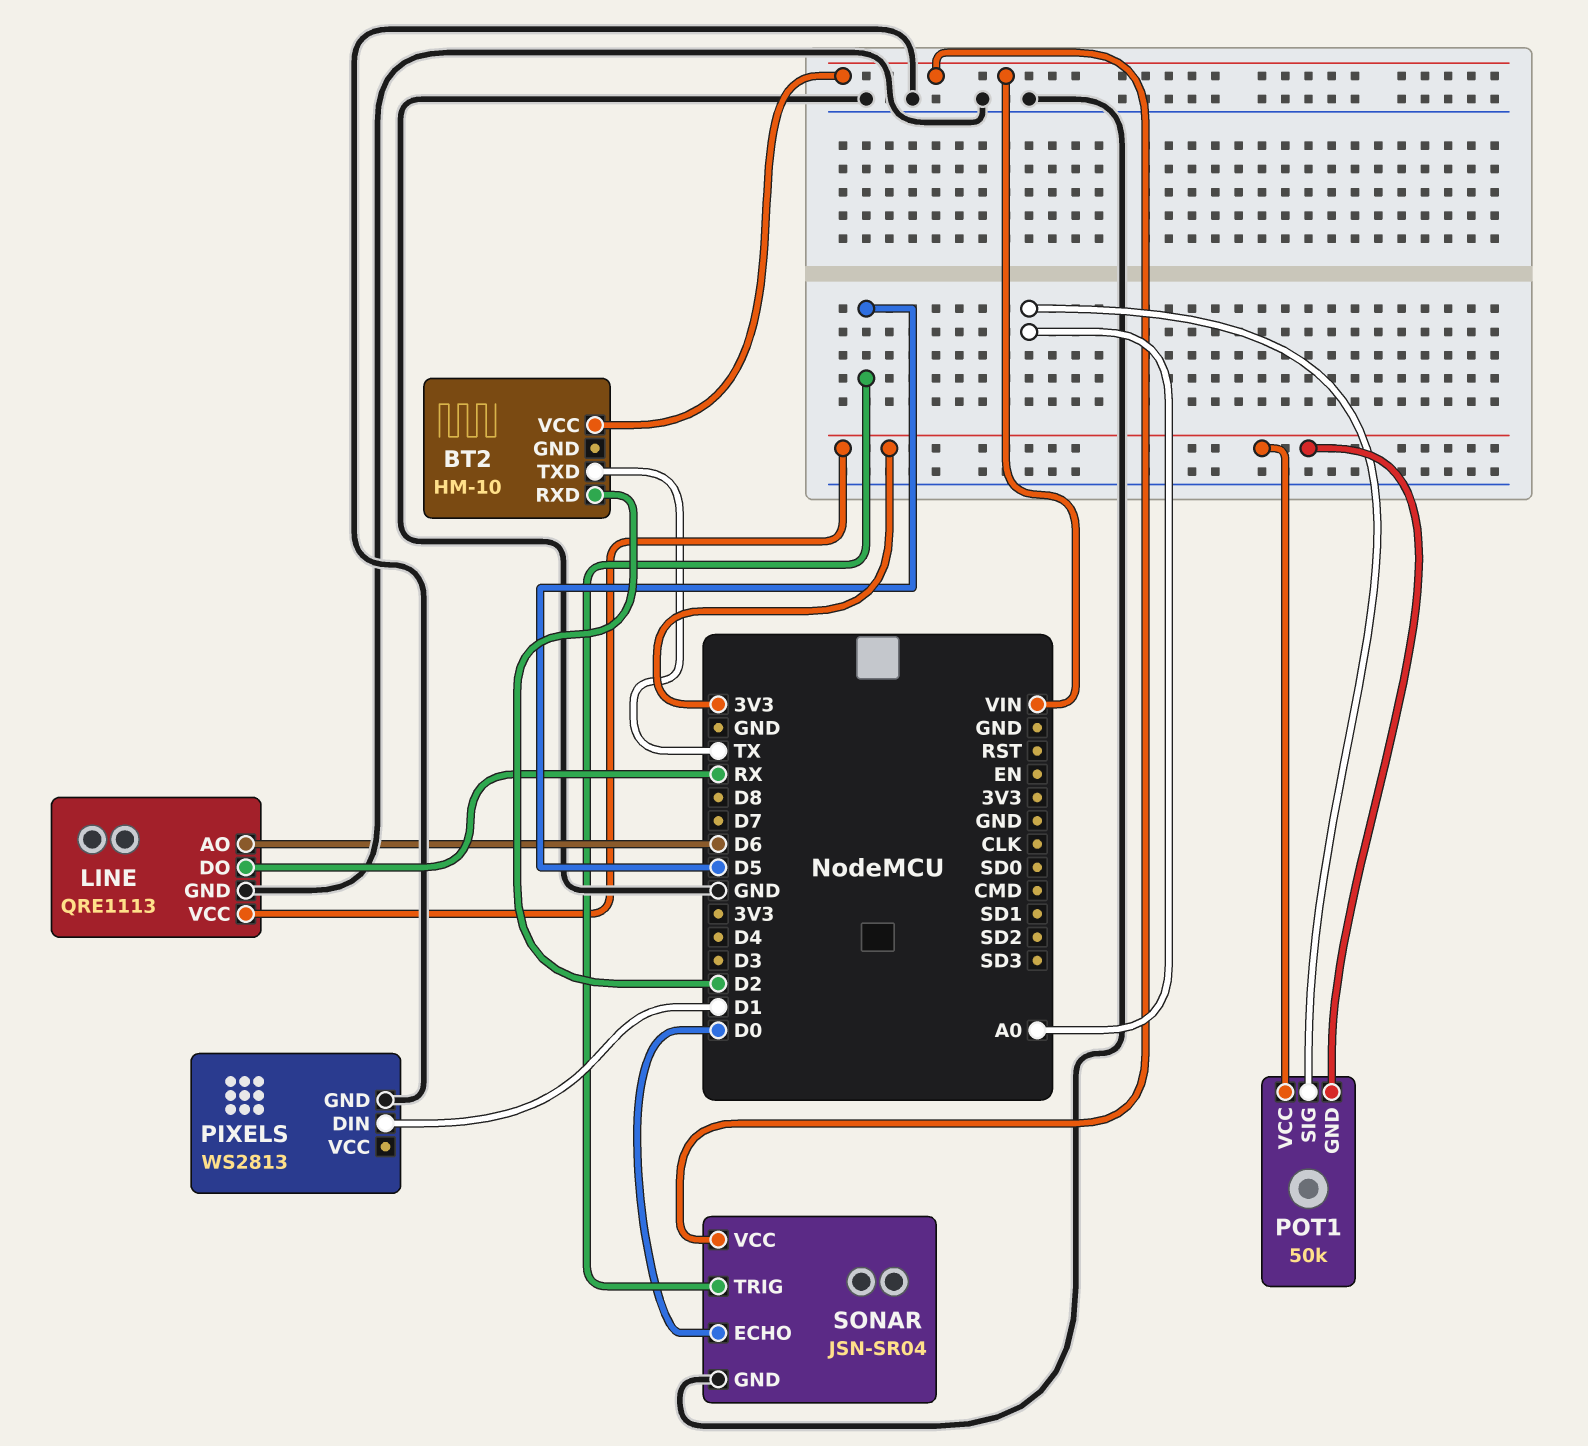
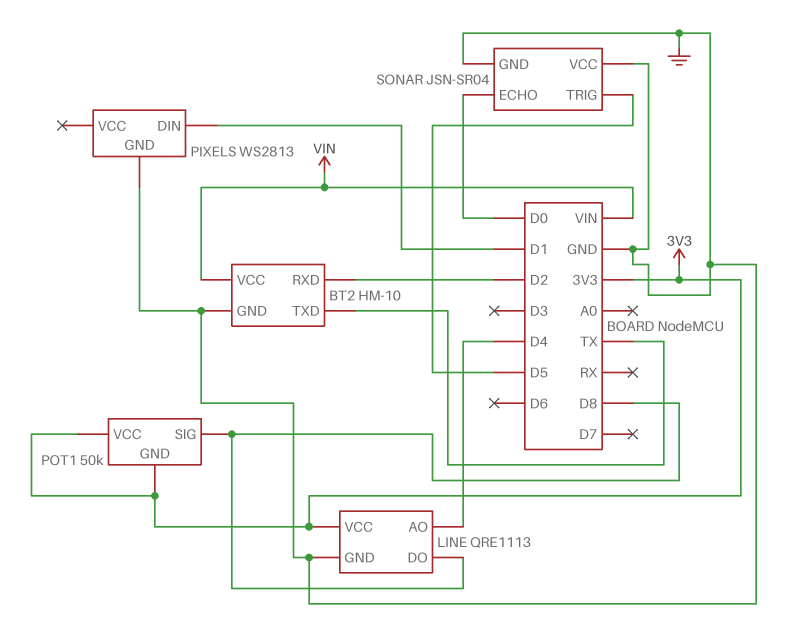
BT2 pin GND: none -> GND
LINE pin AO: D6 -> D4
LINE pin DO: RX -> D8
POT1 pin SIG: A0 -> D8
SONAR pin VCC: VIN -> GND

